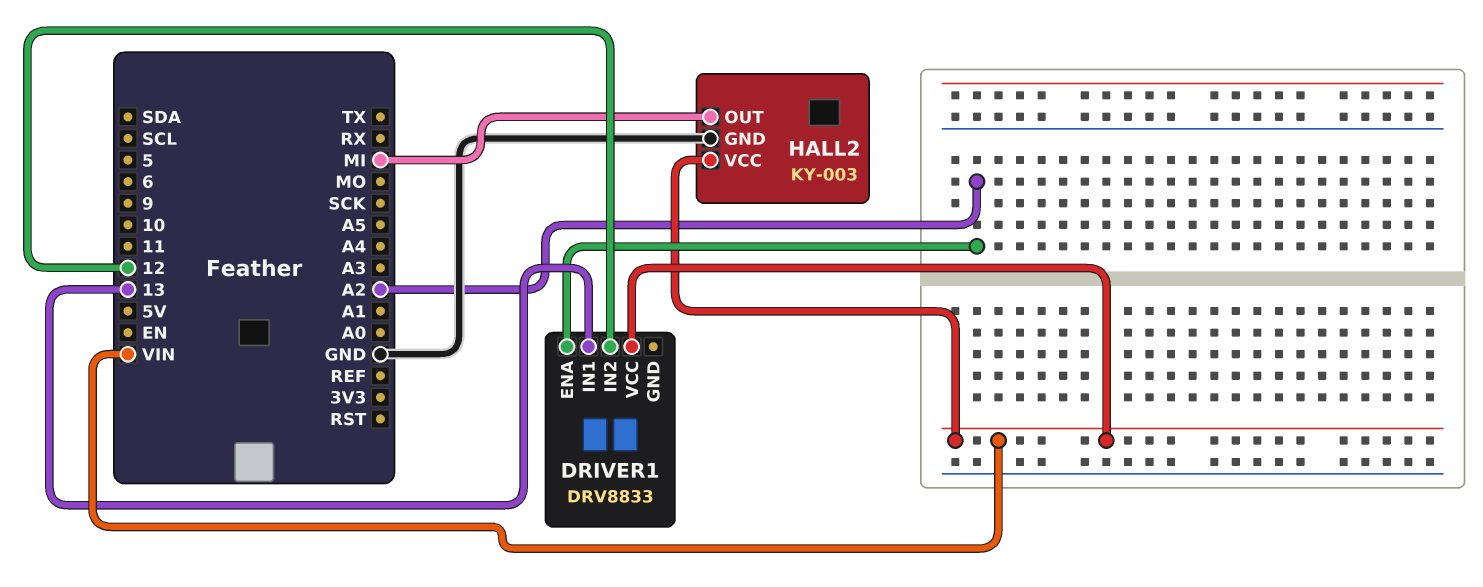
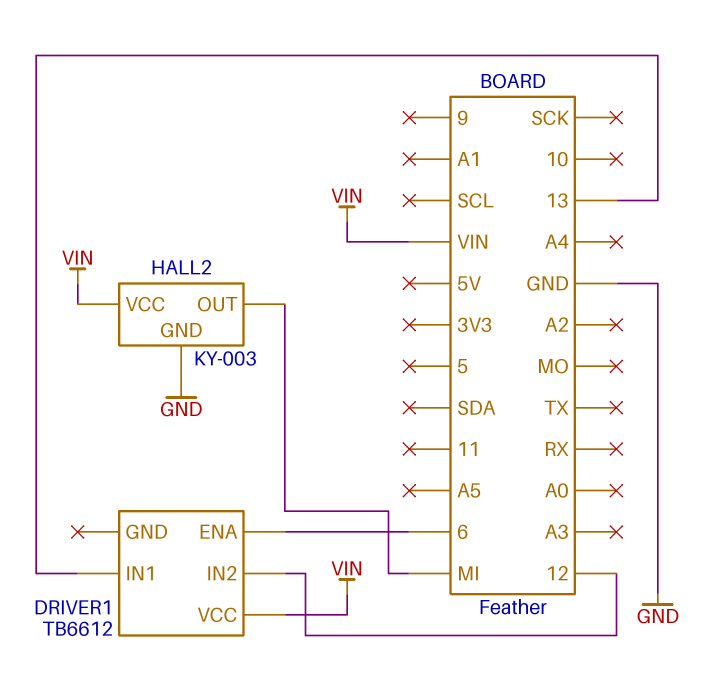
DRIVER1: DRV8833 -> TB6612
DRIVER1 pin ENA: A2 -> 6

